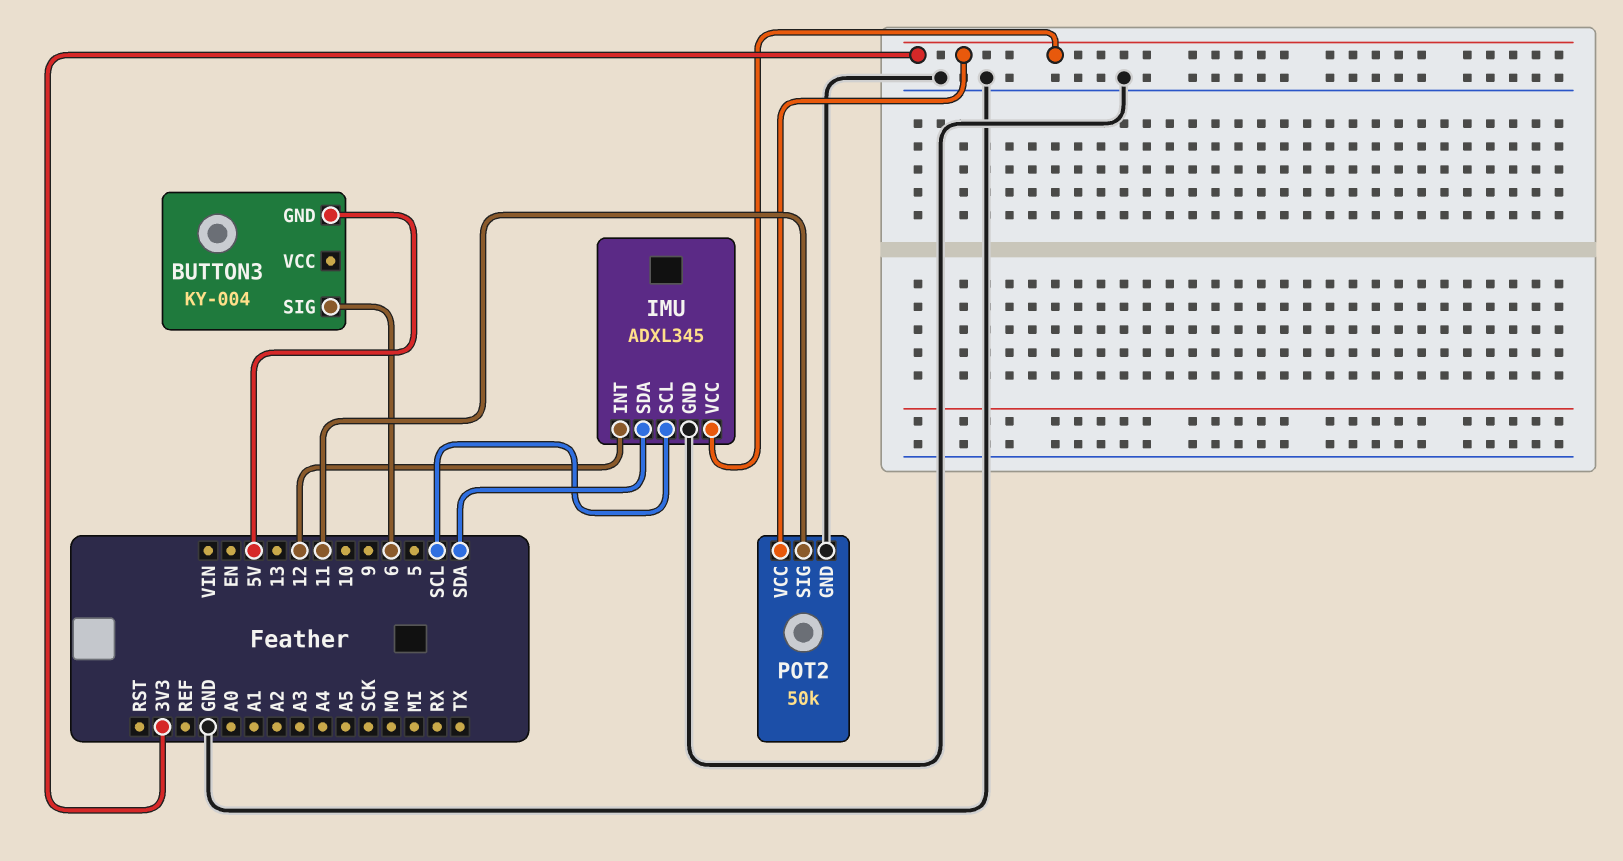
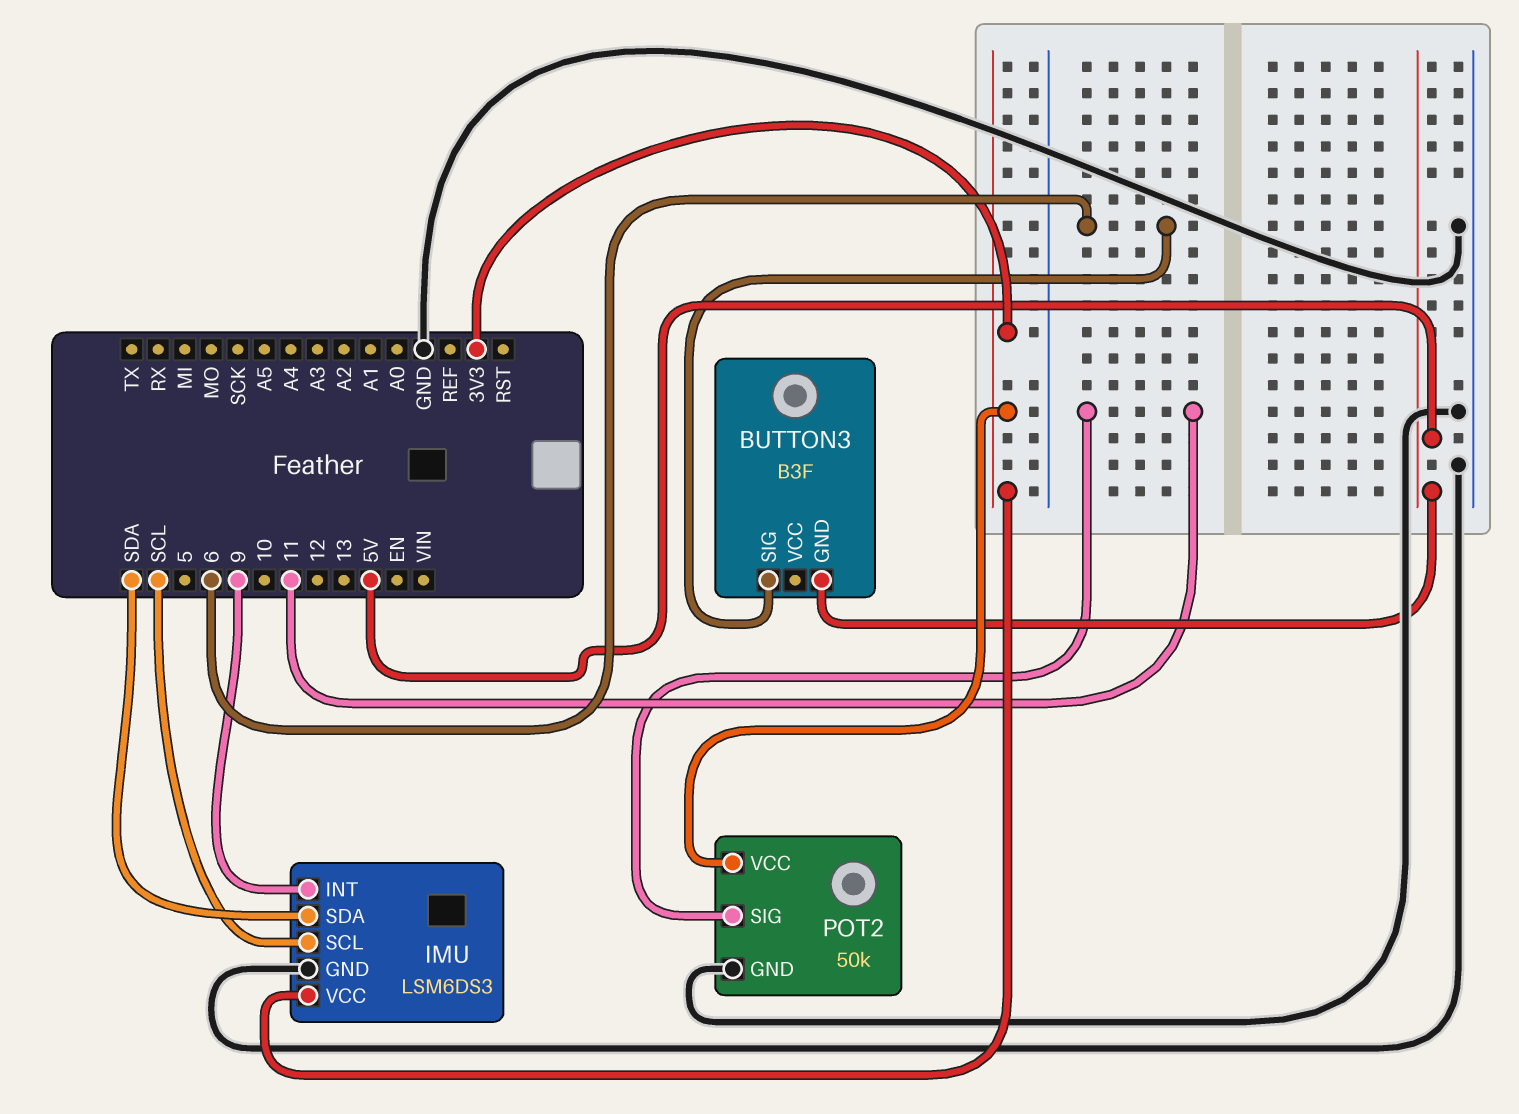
BUTTON3: KY-004 -> B3F
IMU: ADXL345 -> LSM6DS3
IMU pin INT: 12 -> 9

